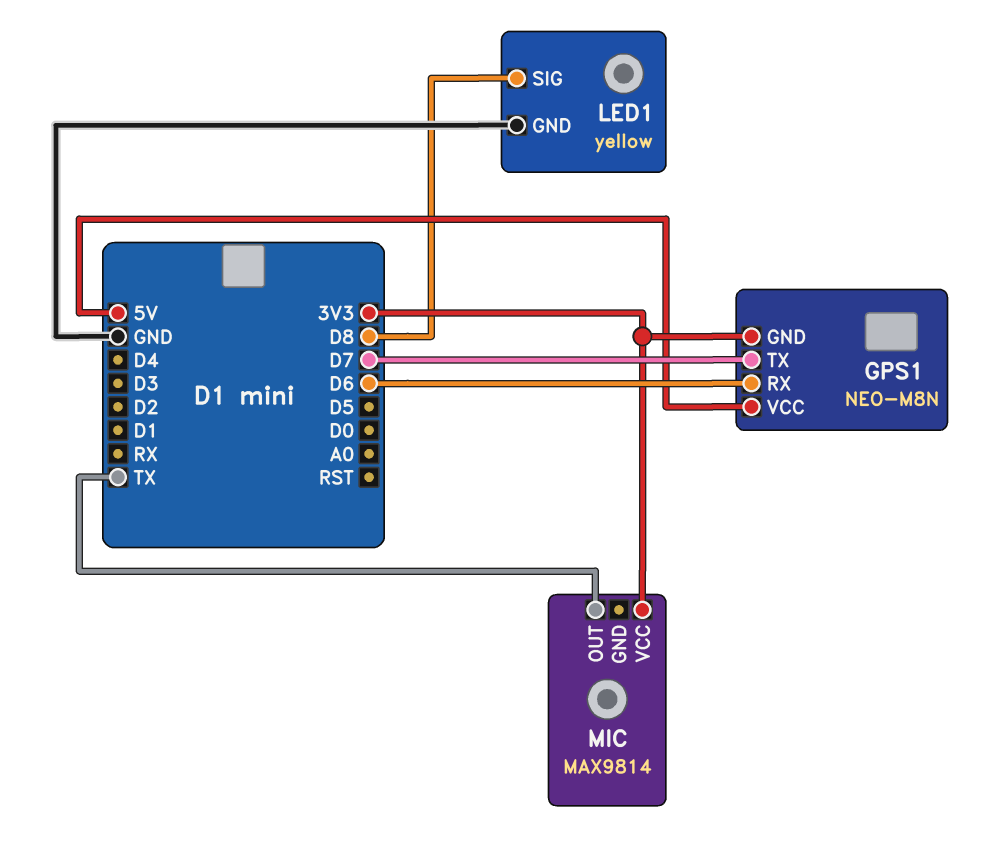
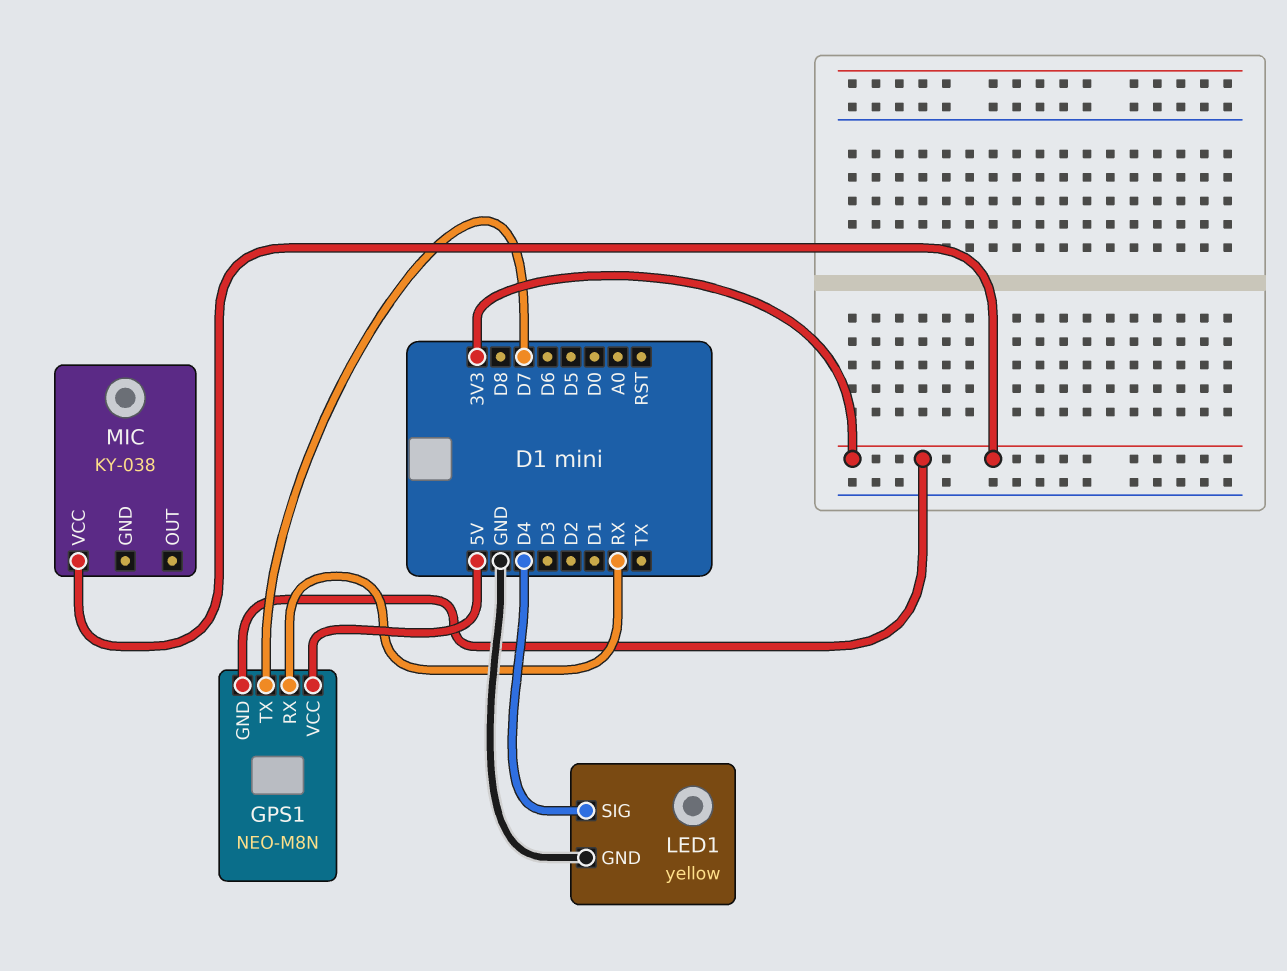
GPS1 pin RX: D6 -> RX
LED1 pin SIG: D8 -> D4
MIC: MAX9814 -> KY-038
MIC pin OUT: TX -> none

